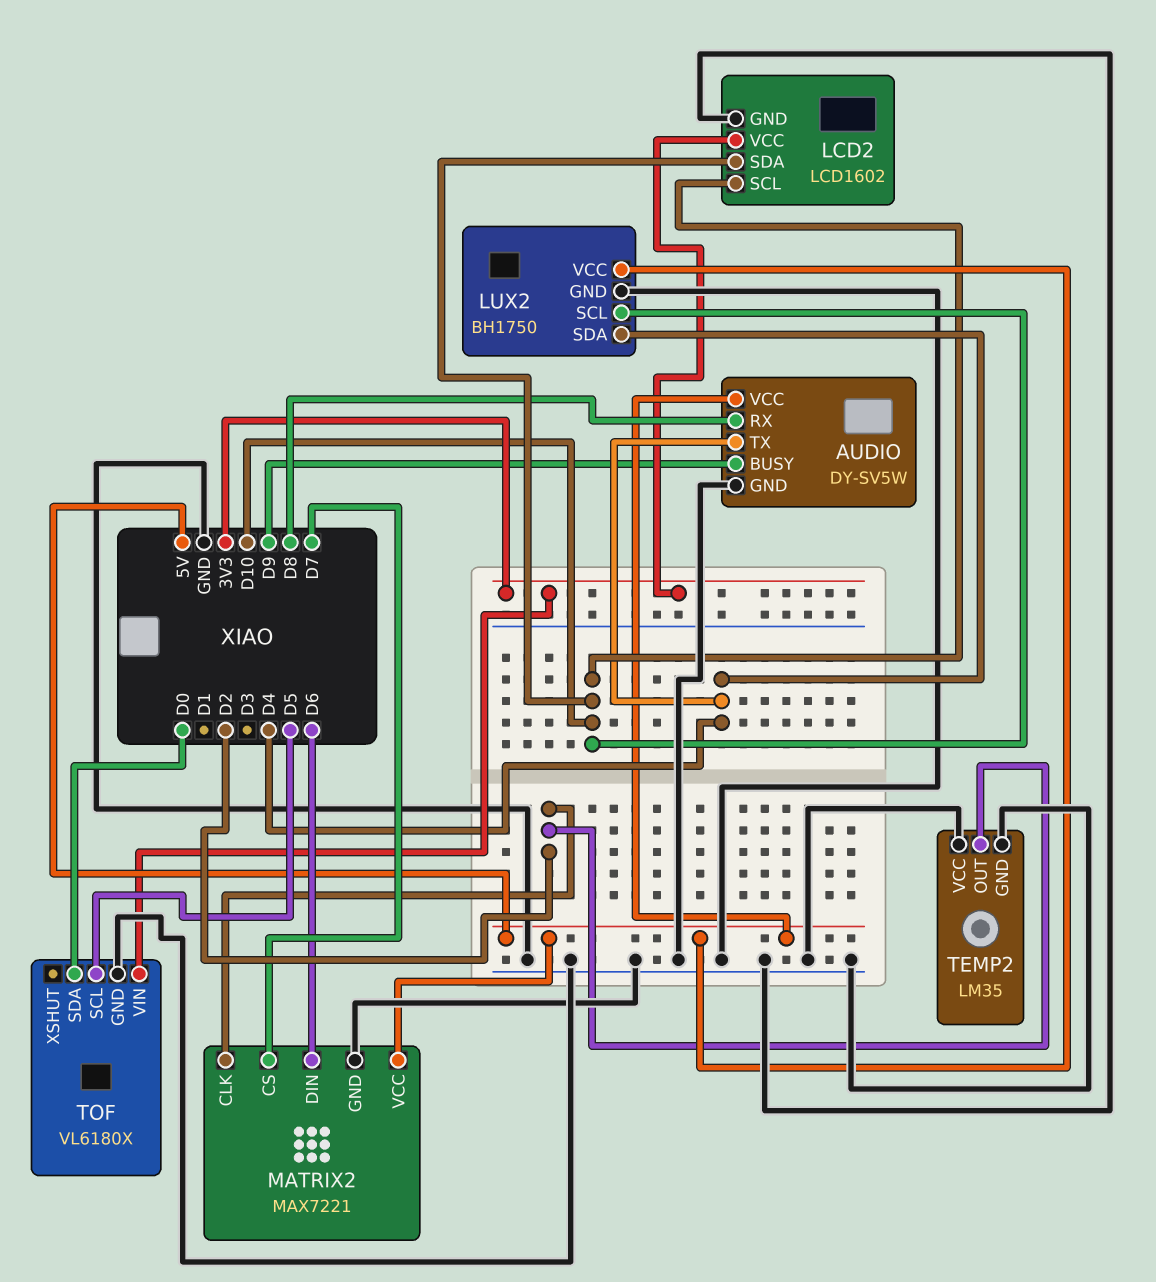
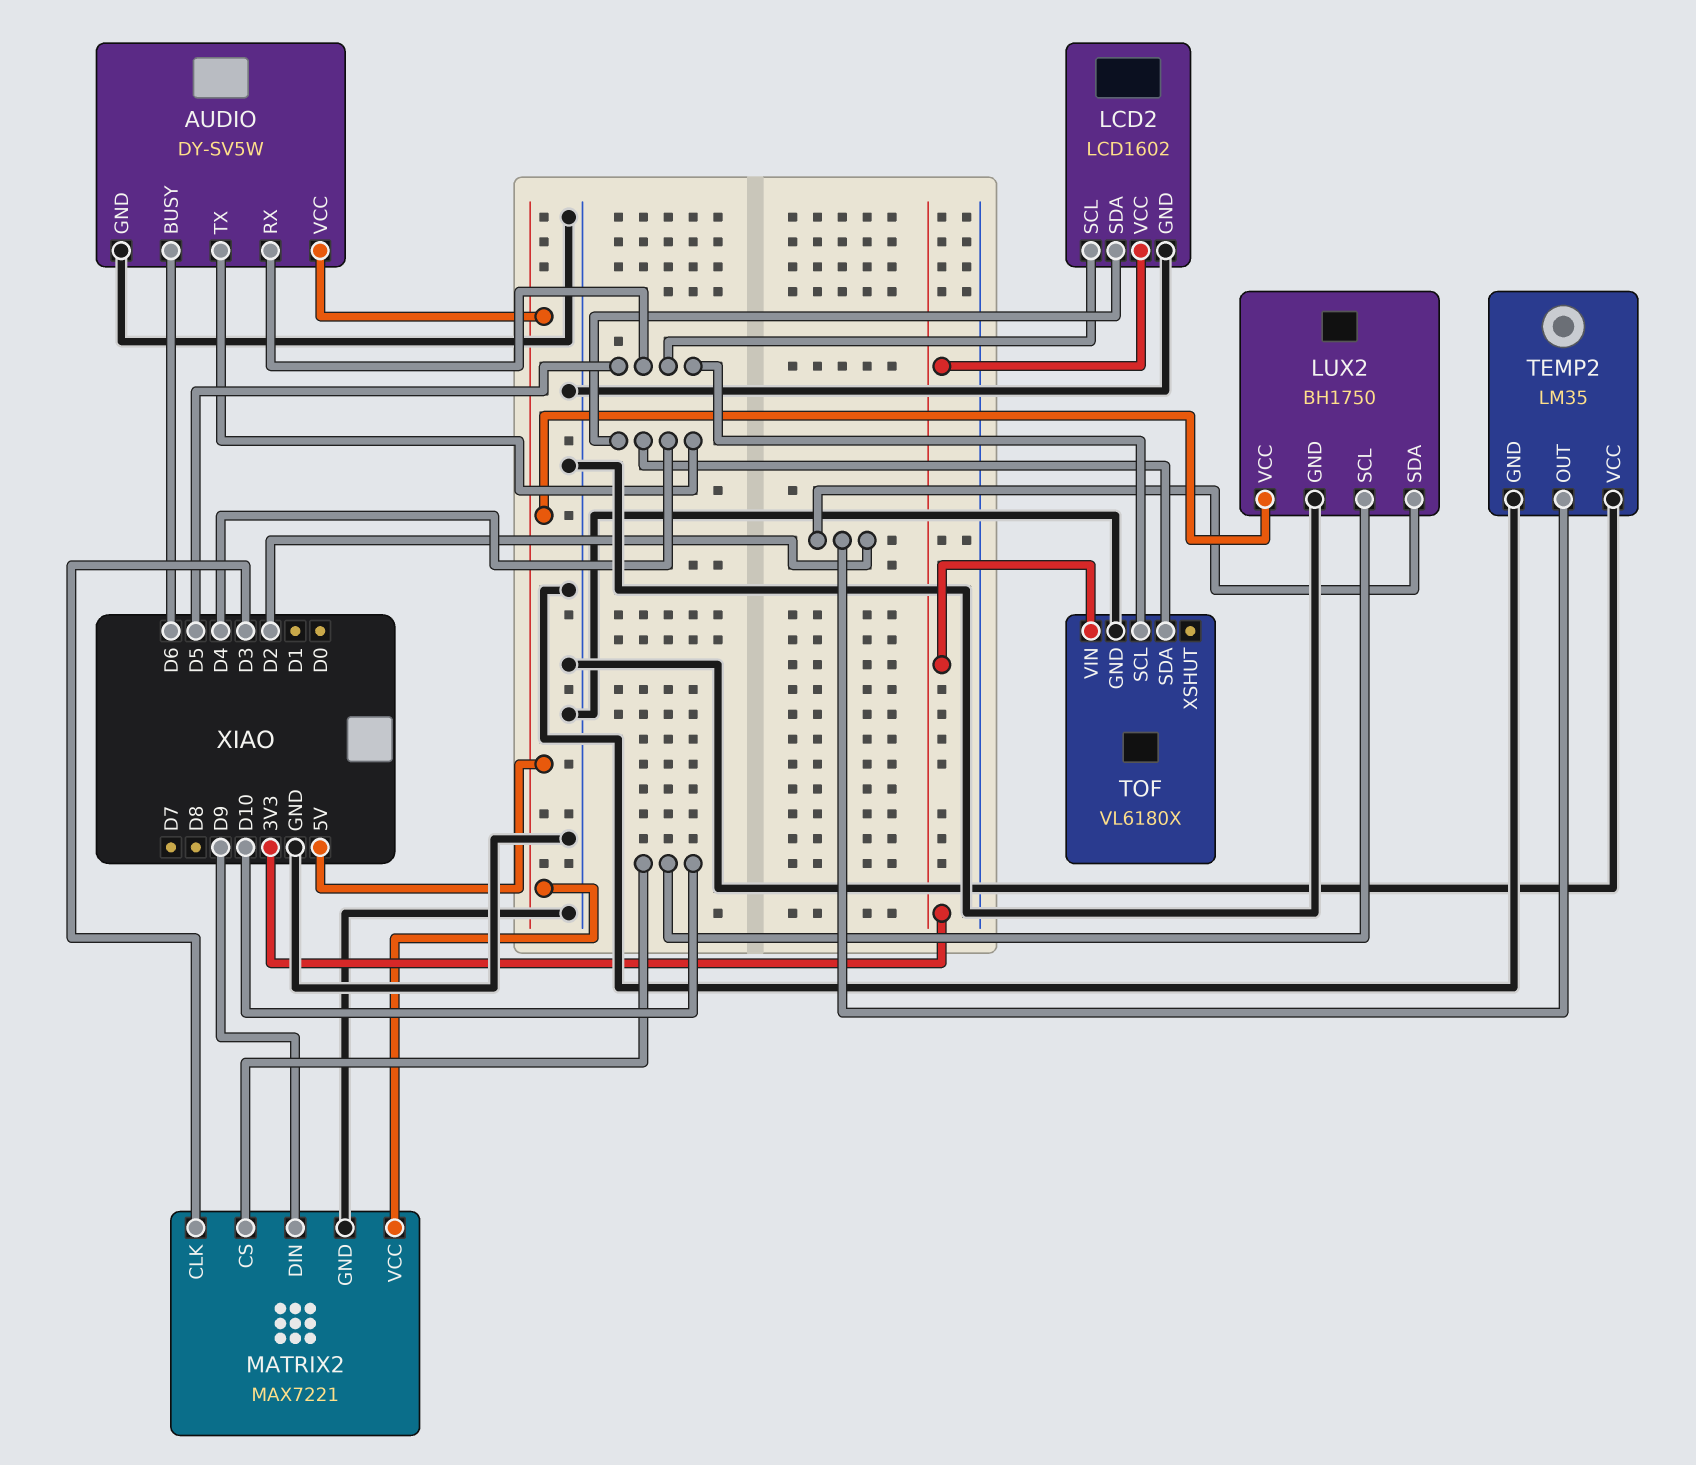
AUDIO pin BUSY: D9 -> D6
AUDIO pin RX: D8 -> D5
LCD2 pin SCL: D10 -> D5
LCD2 pin SDA: D10 -> D4
LUX2 pin SDA: D4 -> D2
MATRIX2 pin CLK: D2 -> D3
MATRIX2 pin CS: D7 -> D10
MATRIX2 pin DIN: D6 -> D9
TOF pin SDA: D0 -> D4

